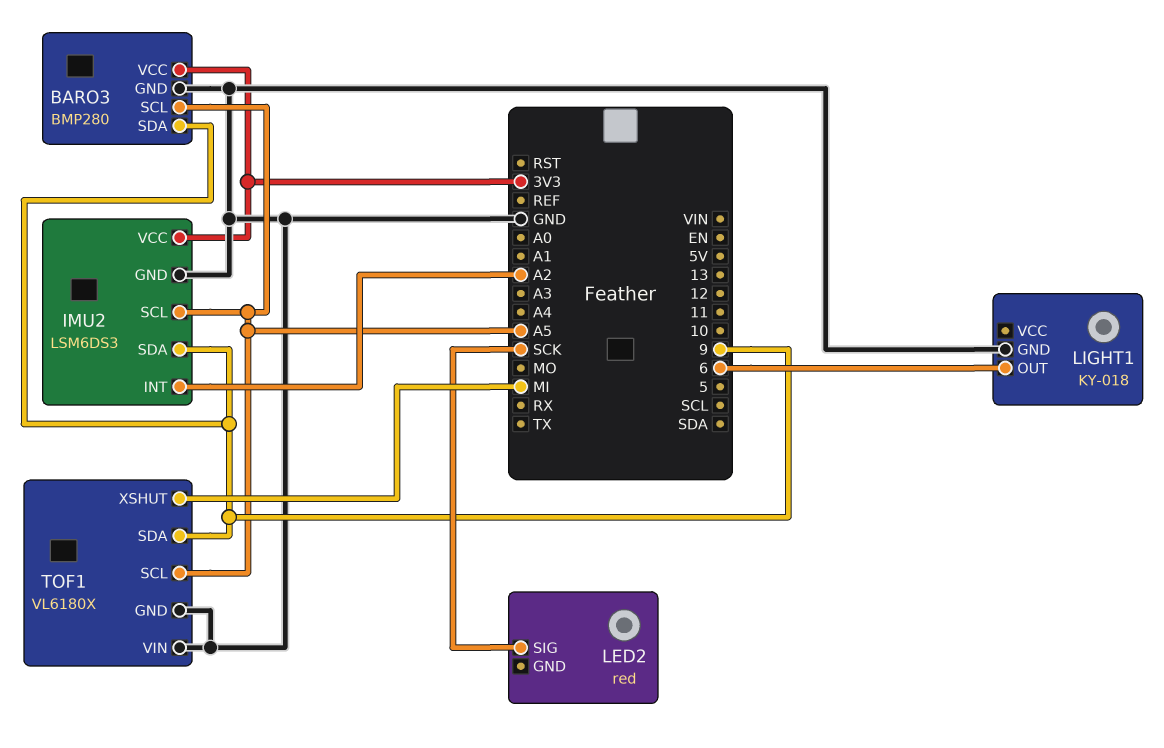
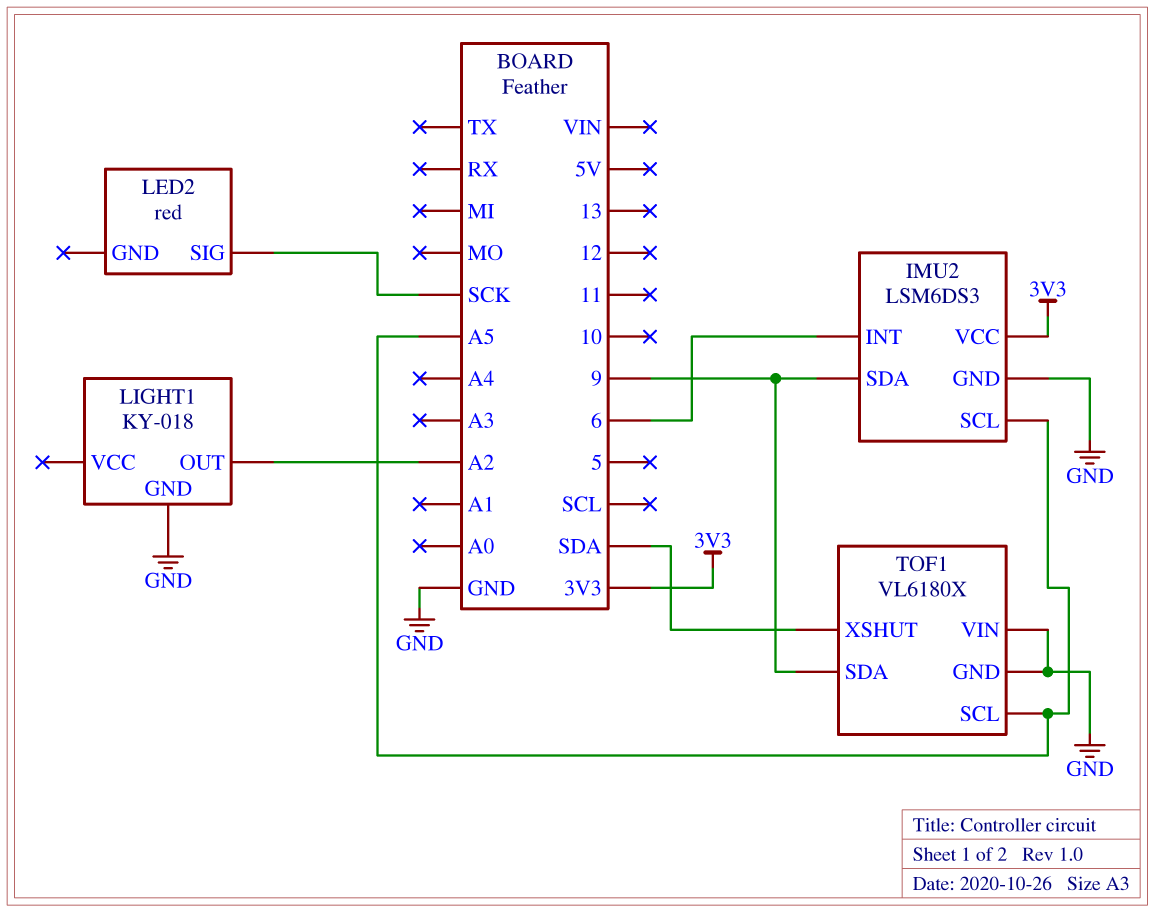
BARO3: BMP280 -> none
BARO3 pin GND: GND -> none
BARO3 pin SCL: A5 -> none
BARO3 pin SDA: 9 -> none
BARO3 pin VCC: 3V3 -> none
IMU2 pin INT: A2 -> 6
LIGHT1 pin OUT: 6 -> A2
TOF1 pin XSHUT: MI -> SDA

